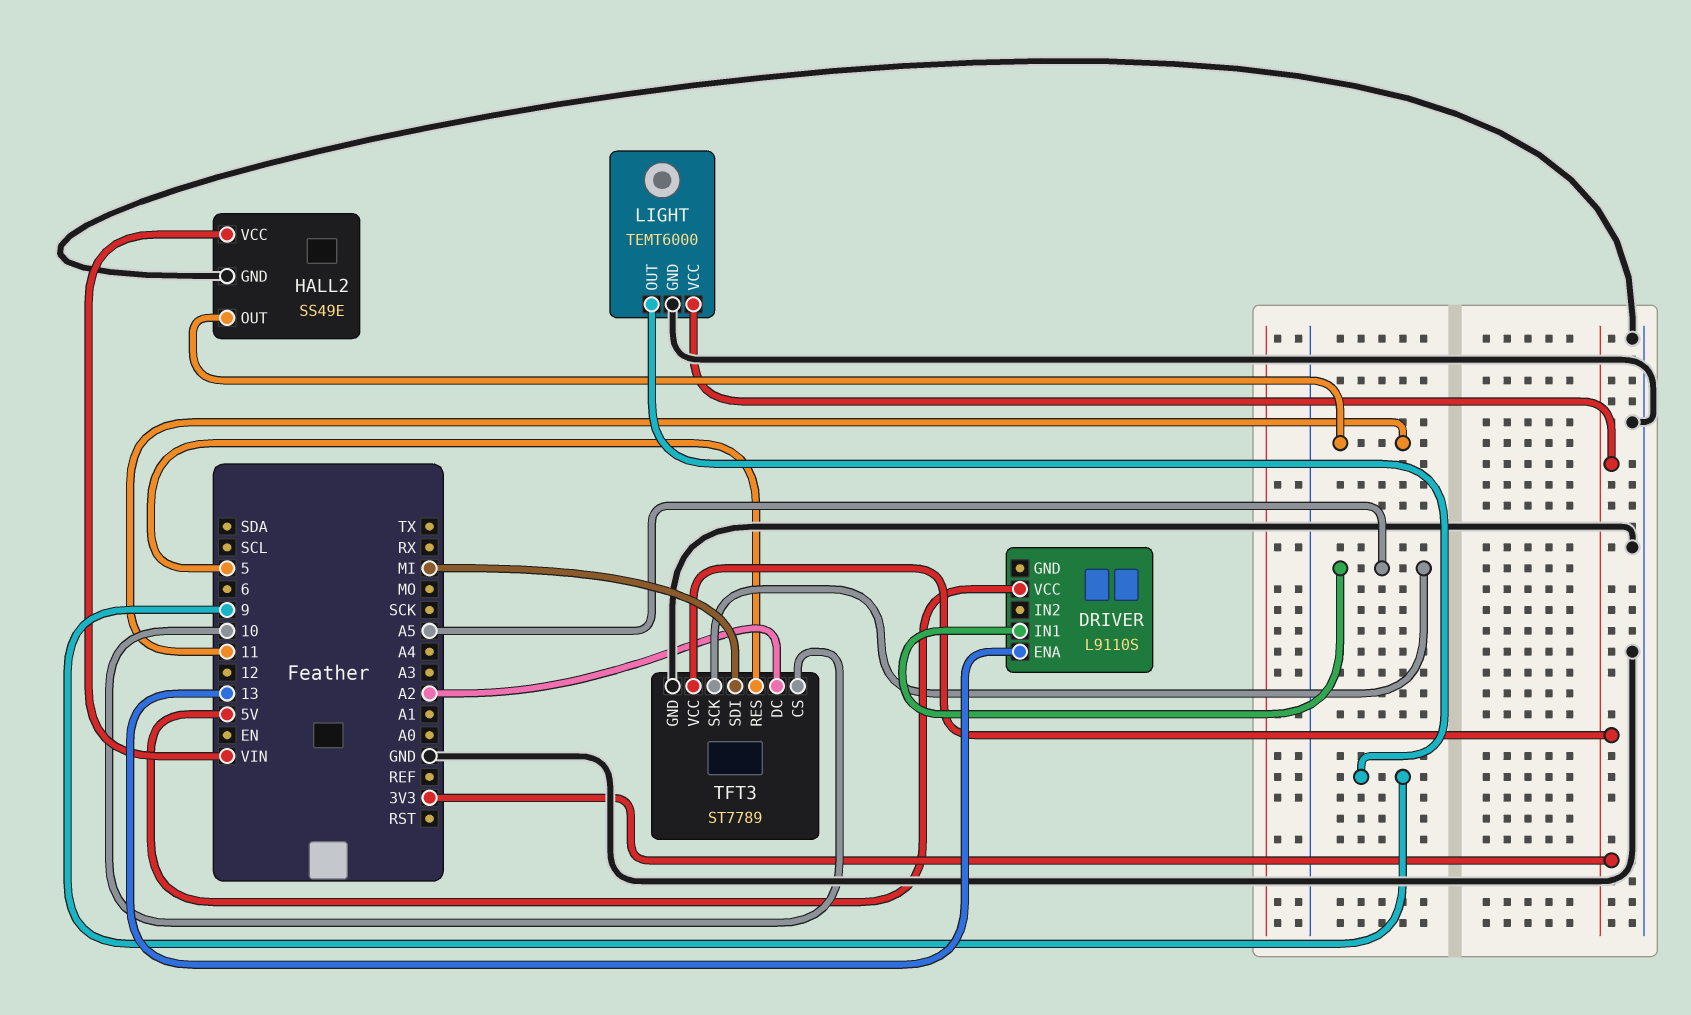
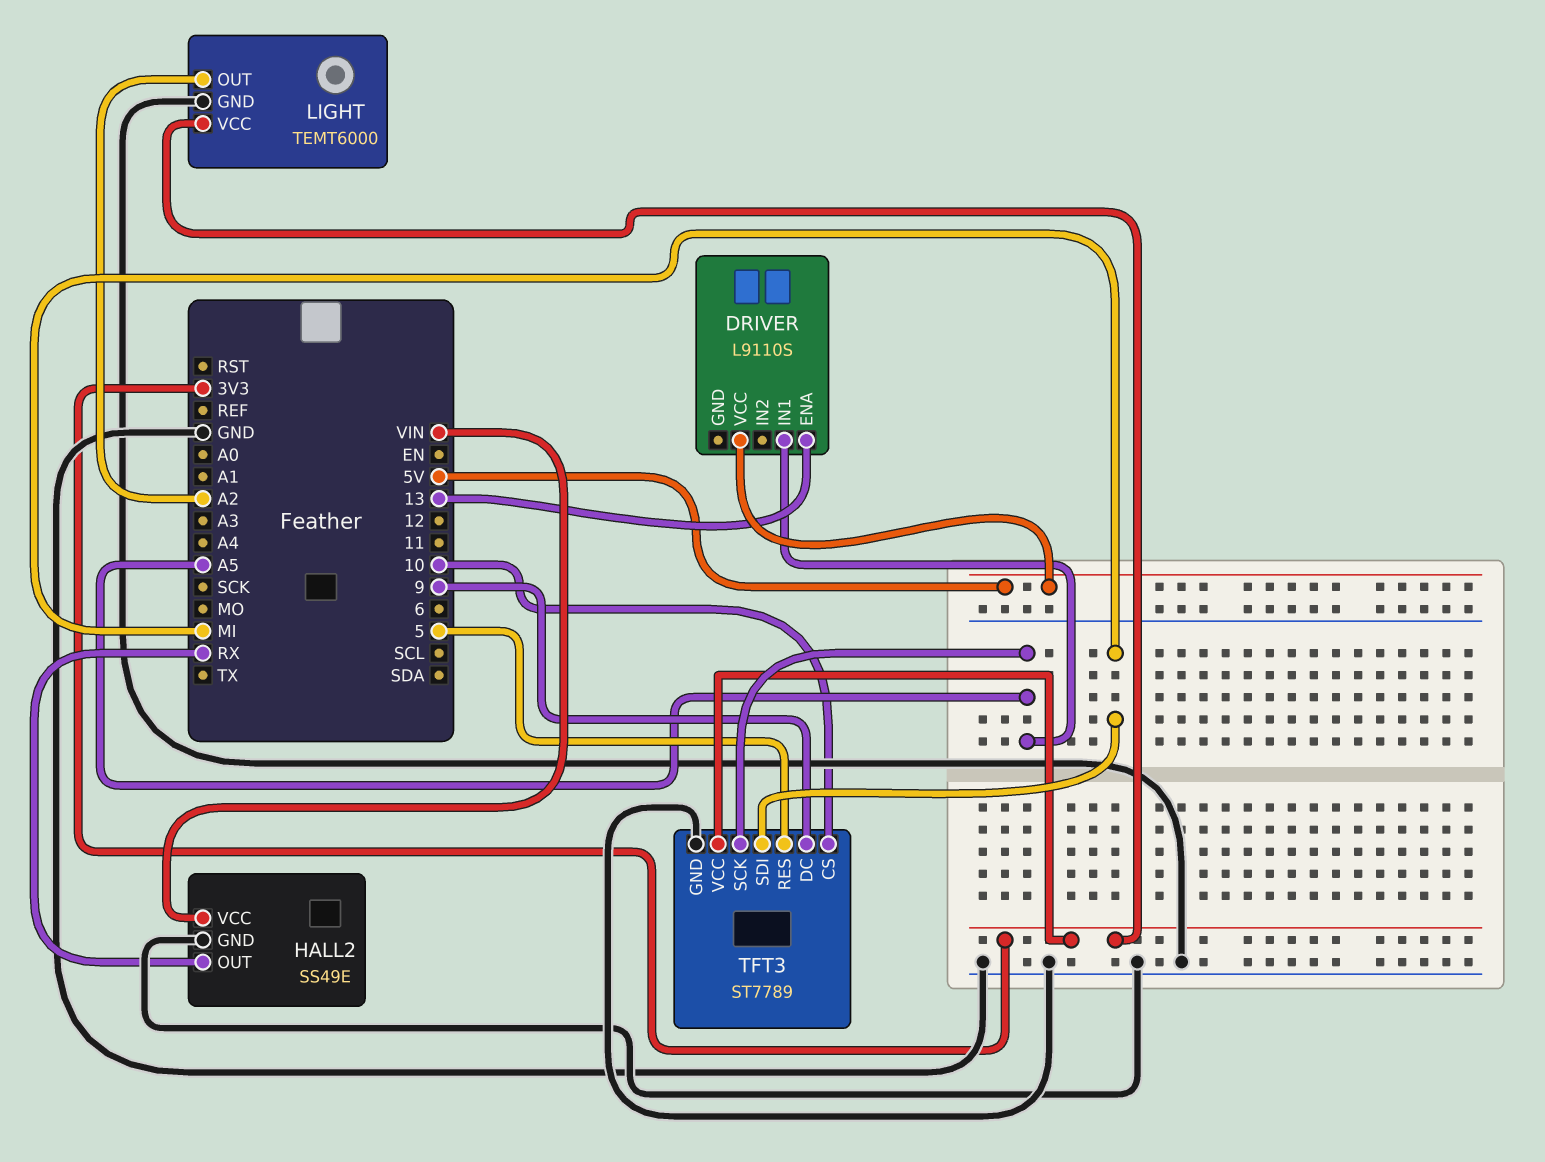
HALL2 pin OUT: 11 -> RX
LIGHT pin OUT: 9 -> A2
TFT3 pin DC: A2 -> 9

